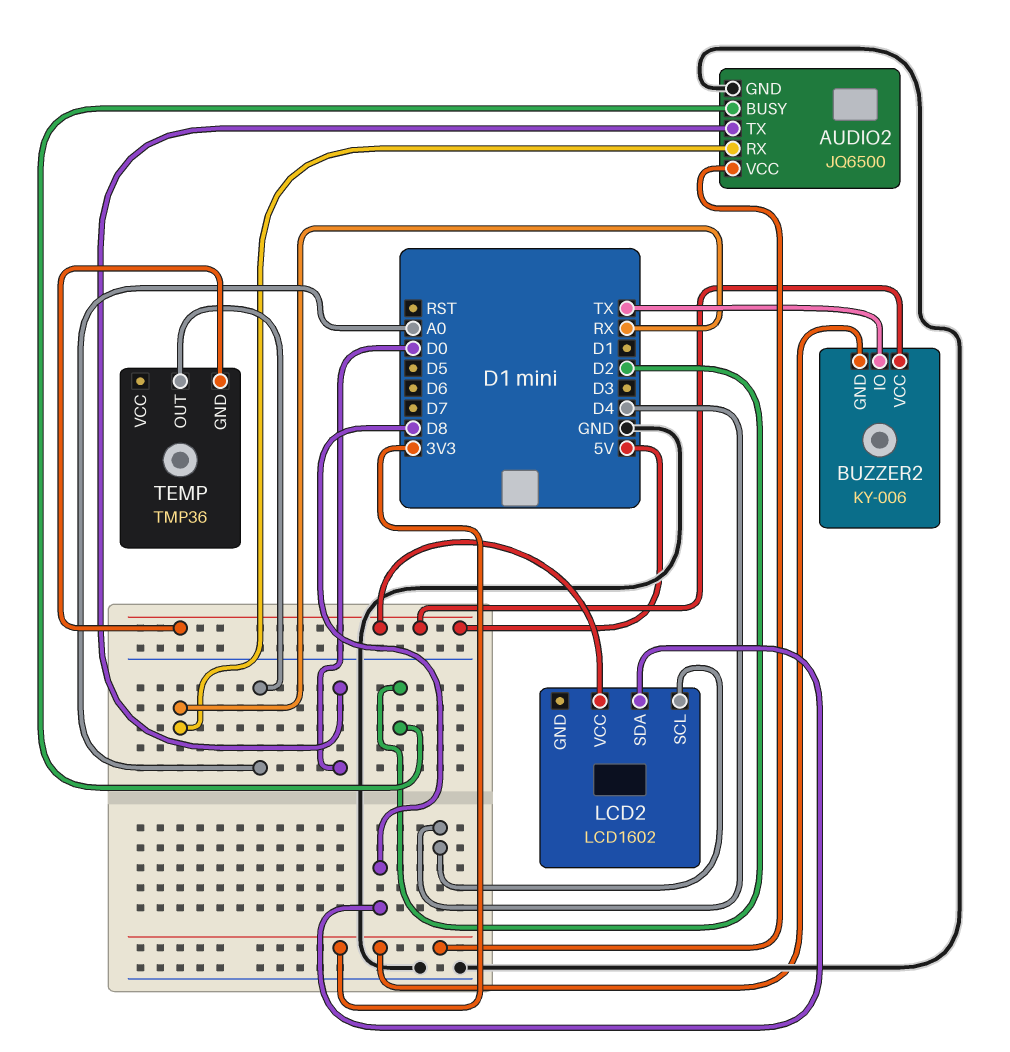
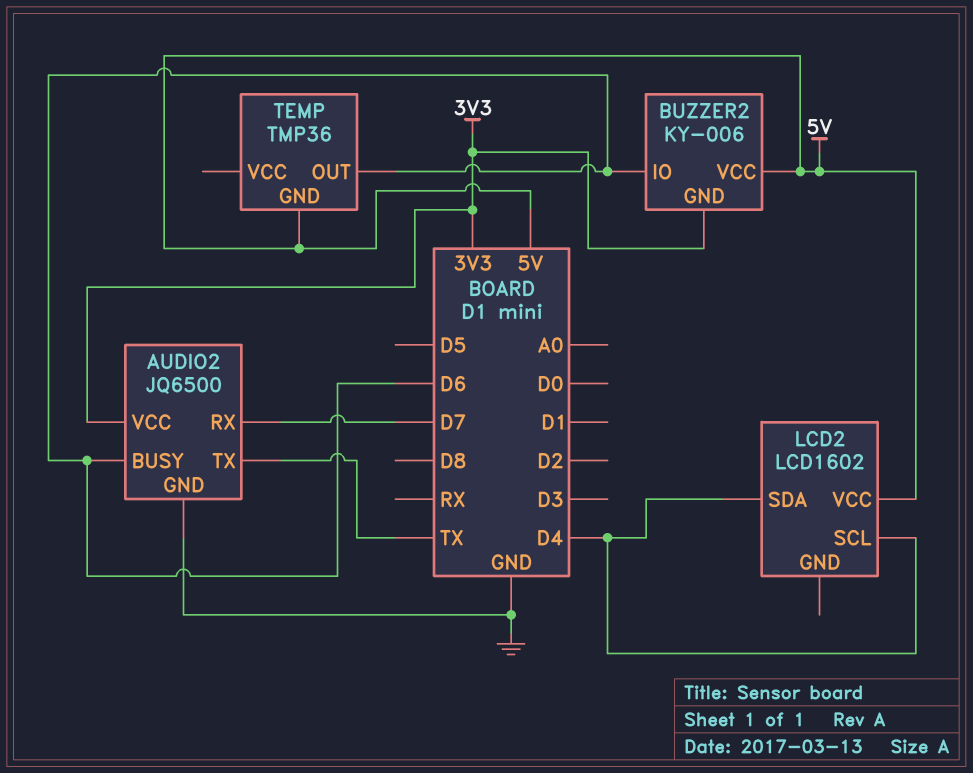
AUDIO2 pin BUSY: D2 -> D6
AUDIO2 pin RX: RX -> D7
AUDIO2 pin TX: D0 -> TX
BUZZER2 pin IO: TX -> D6
LCD2 pin SDA: D8 -> D4
TEMP pin OUT: A0 -> D6

